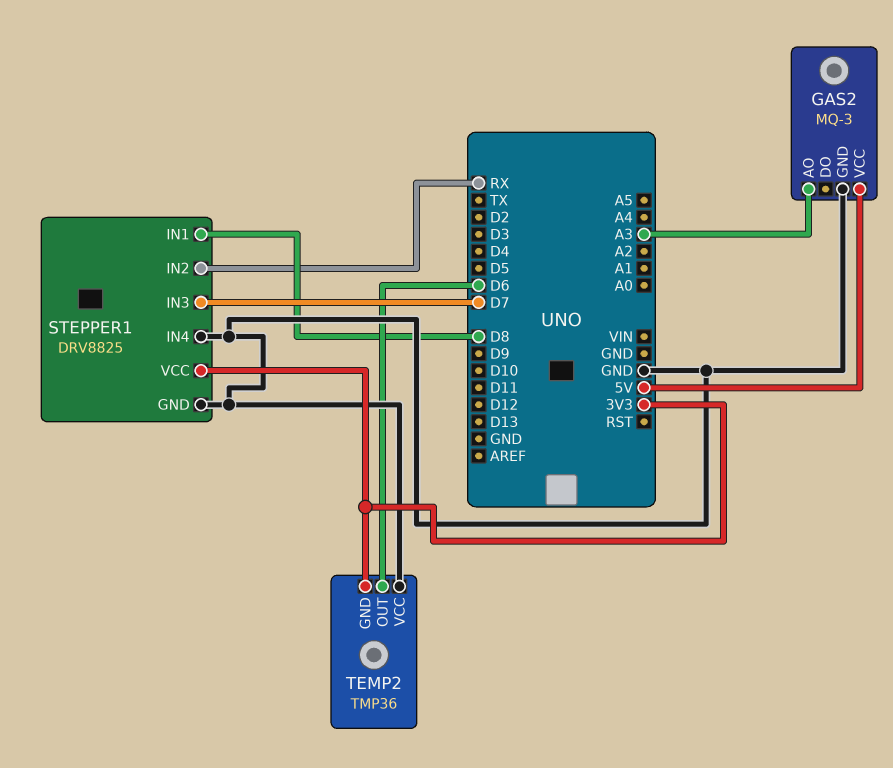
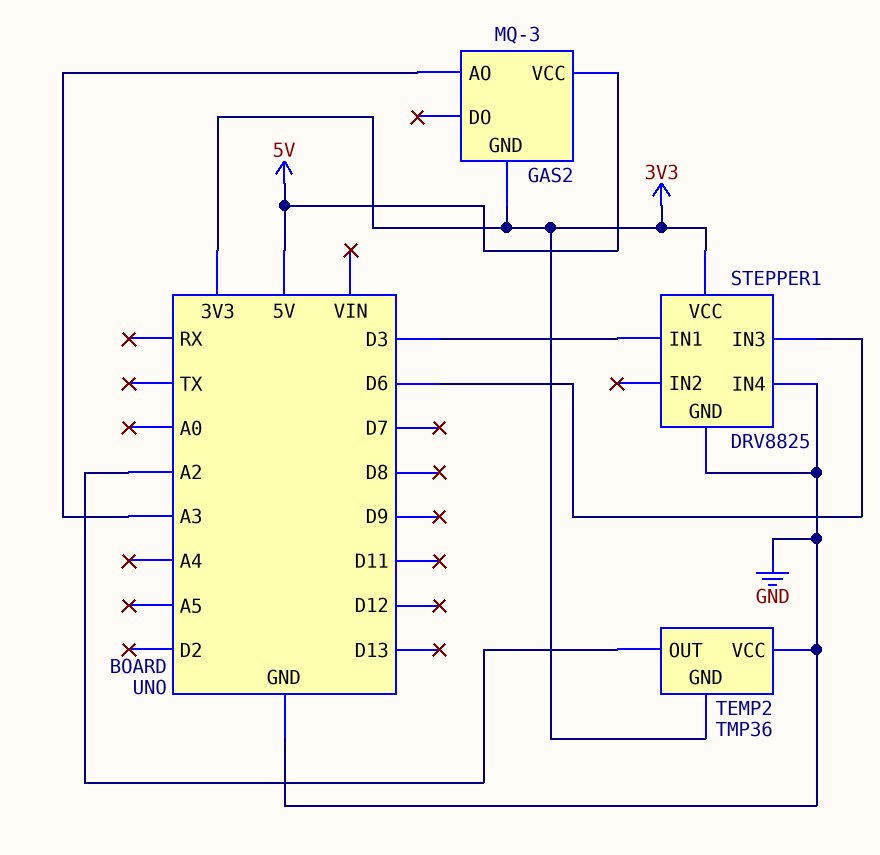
GAS2 pin GND: GND -> 3V3
STEPPER1 pin IN1: D8 -> D3
STEPPER1 pin IN2: RX -> none
STEPPER1 pin IN3: D7 -> D6
TEMP2 pin OUT: D6 -> A2

